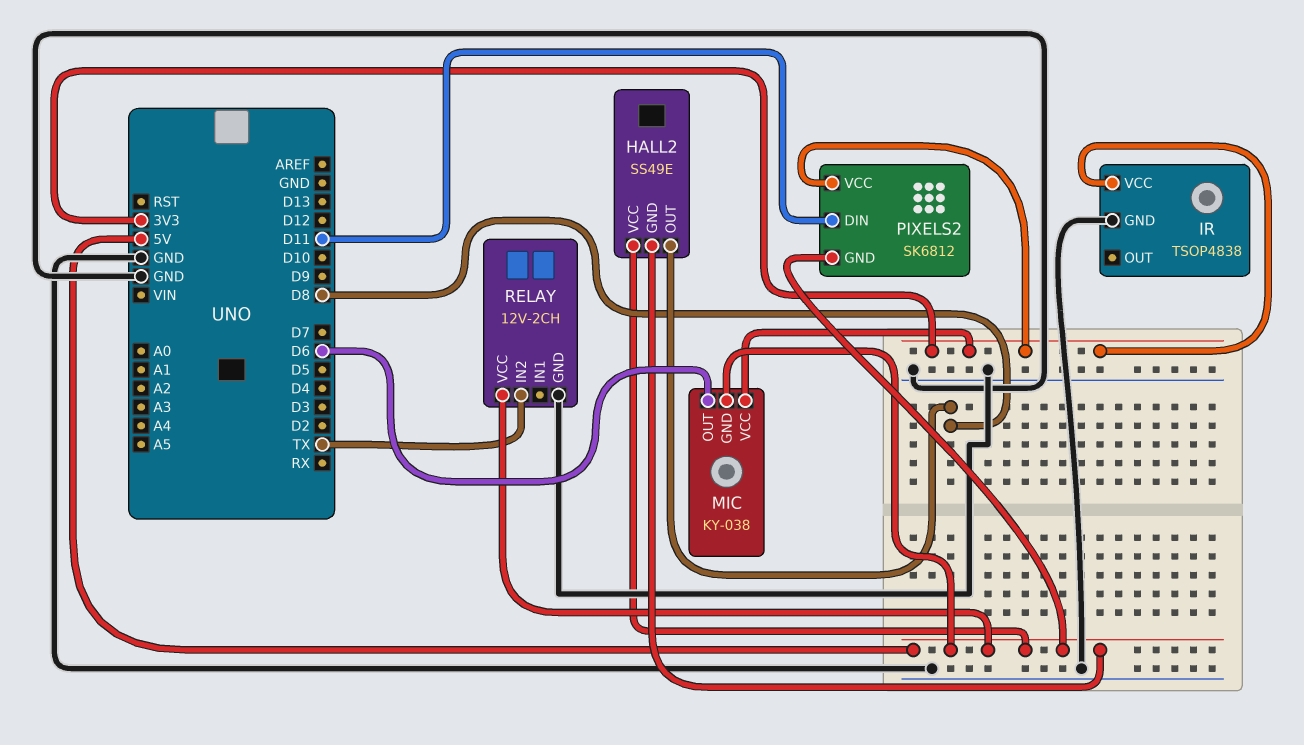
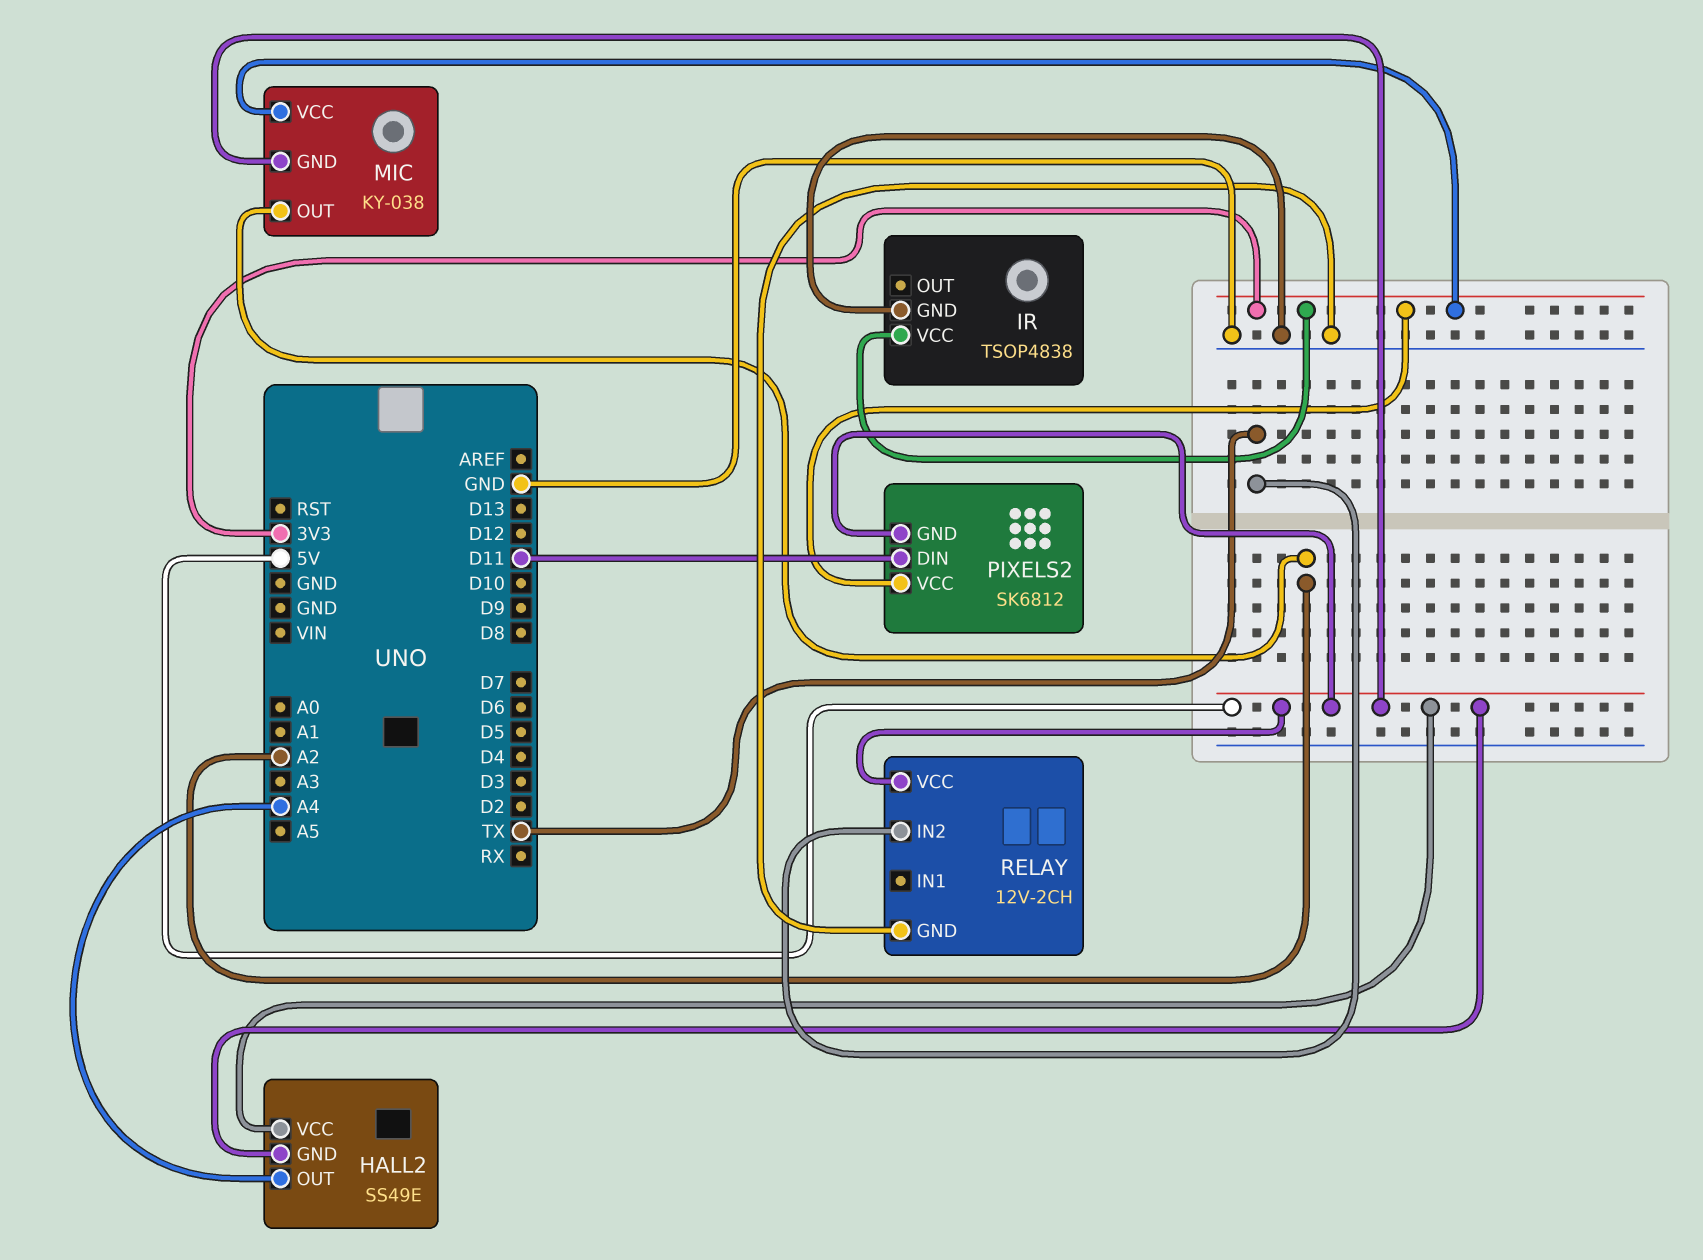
HALL2 pin OUT: D8 -> A4
MIC pin OUT: D6 -> A2

